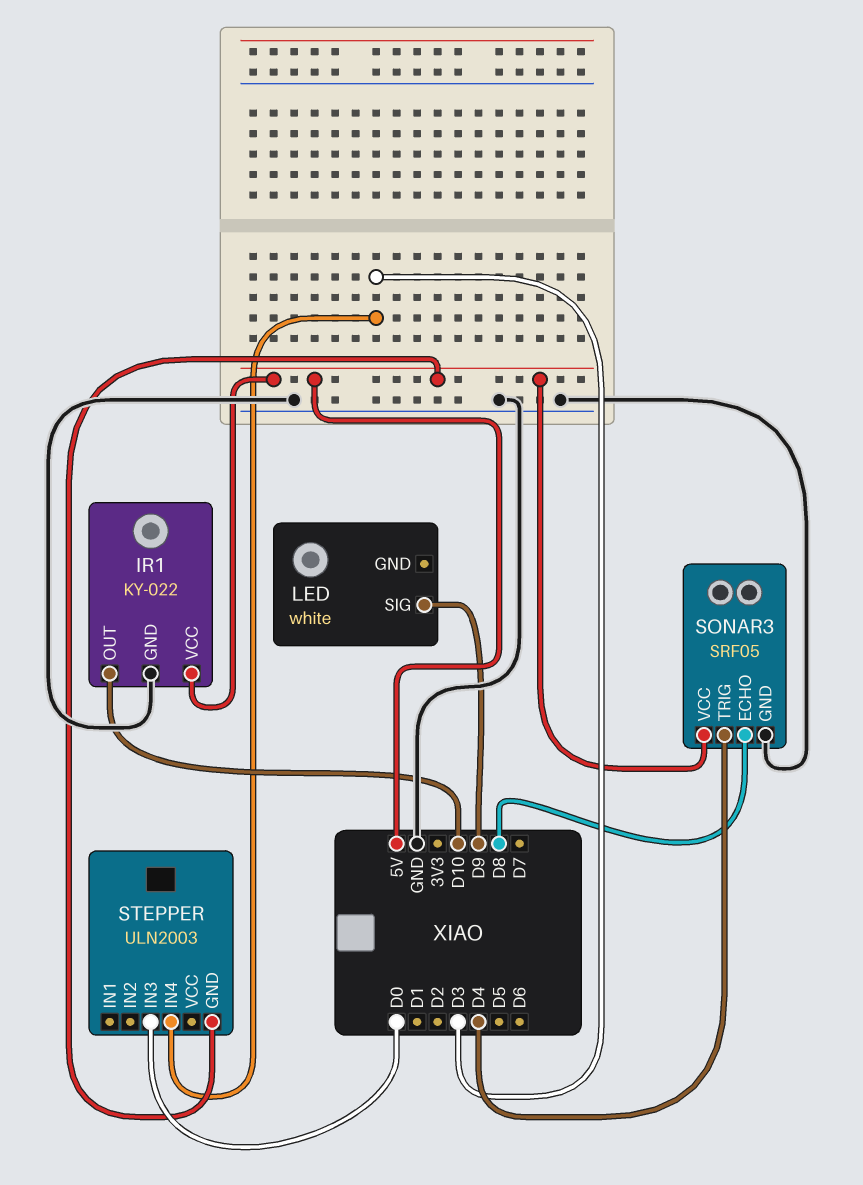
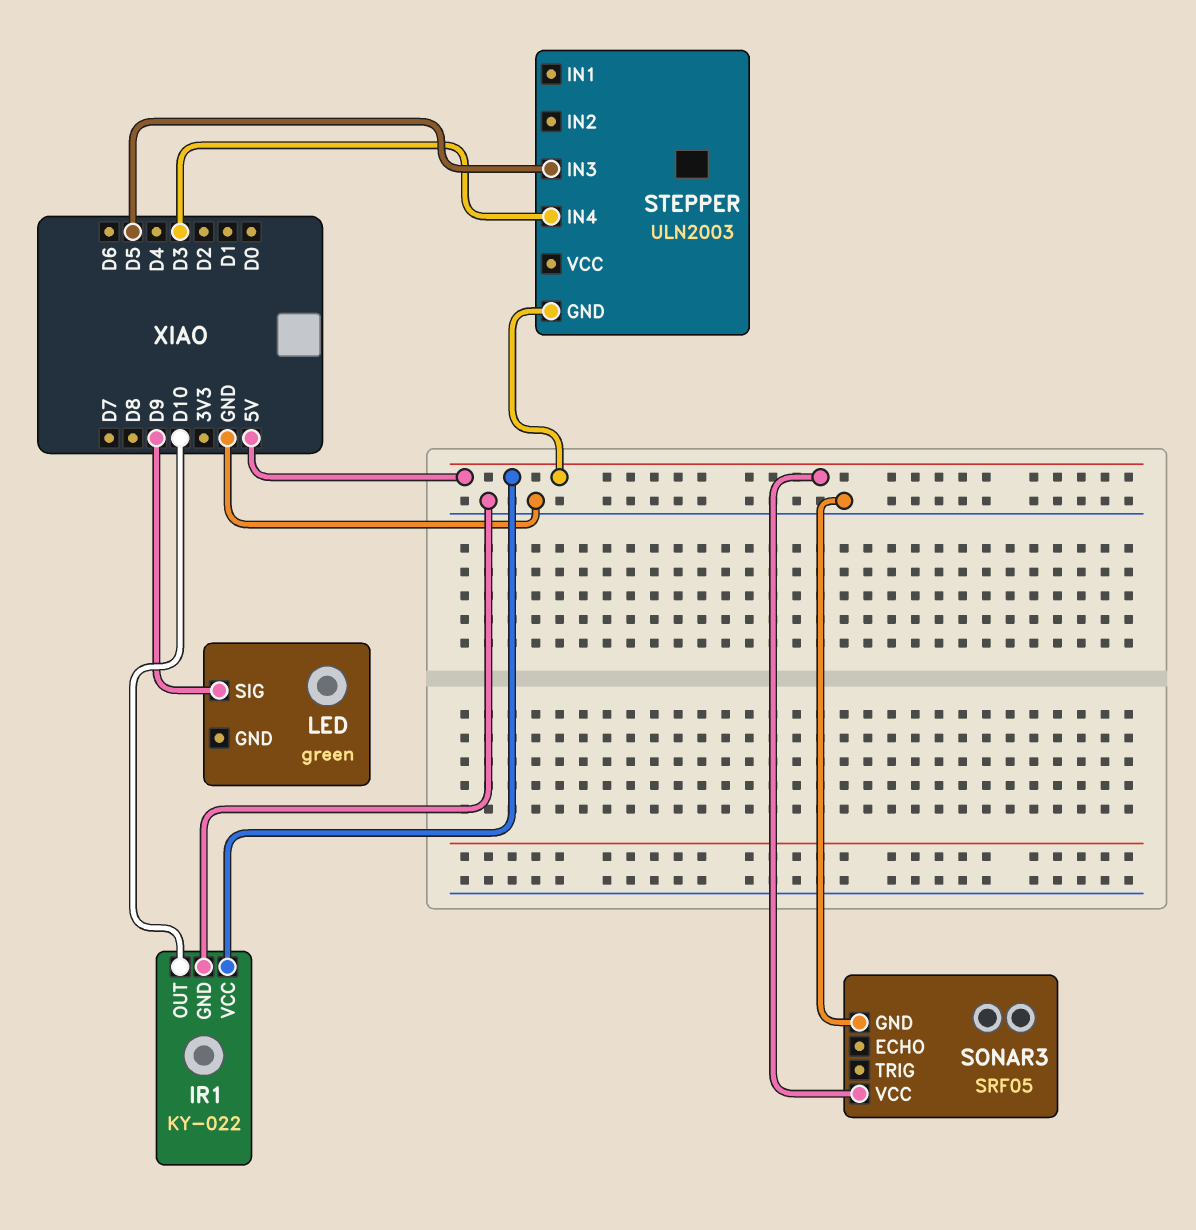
LED: white -> green
SONAR3 pin ECHO: D8 -> none
SONAR3 pin TRIG: D4 -> none
STEPPER pin IN3: D0 -> D5

